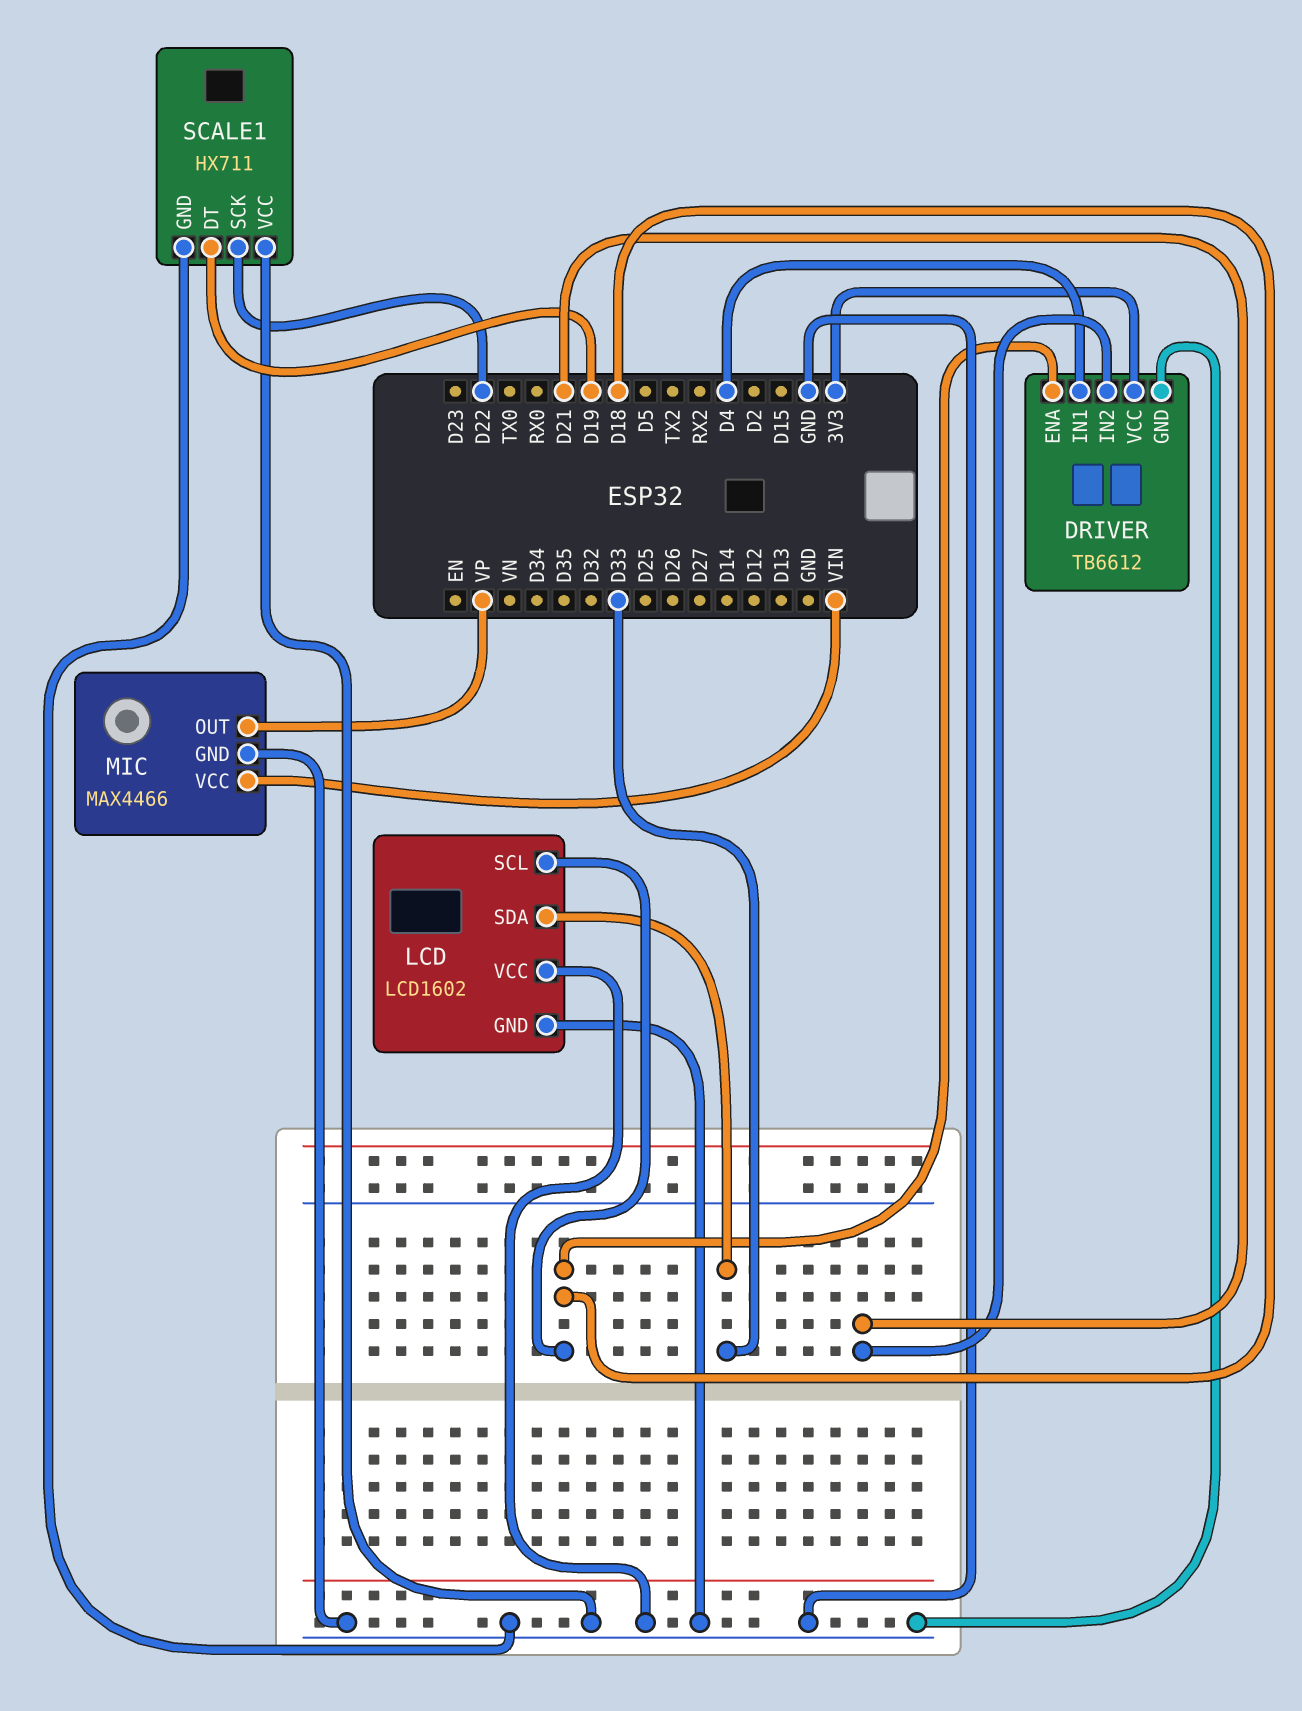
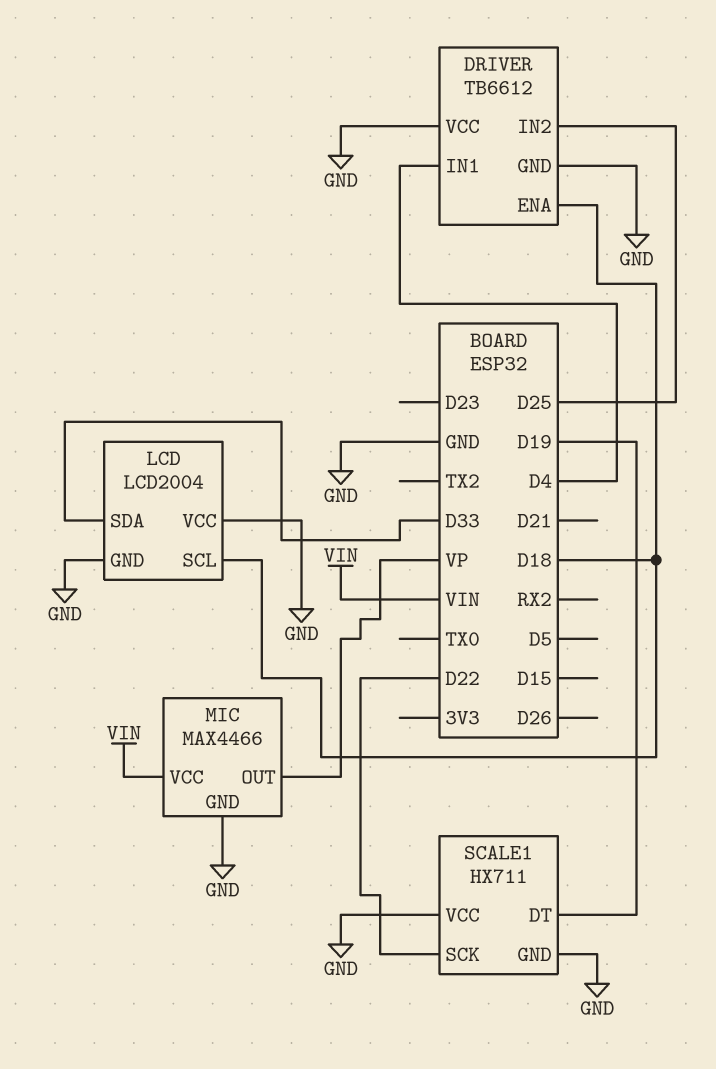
DRIVER pin IN2: D21 -> D25
DRIVER pin VCC: 3V3 -> GND
LCD: LCD1602 -> LCD2004

